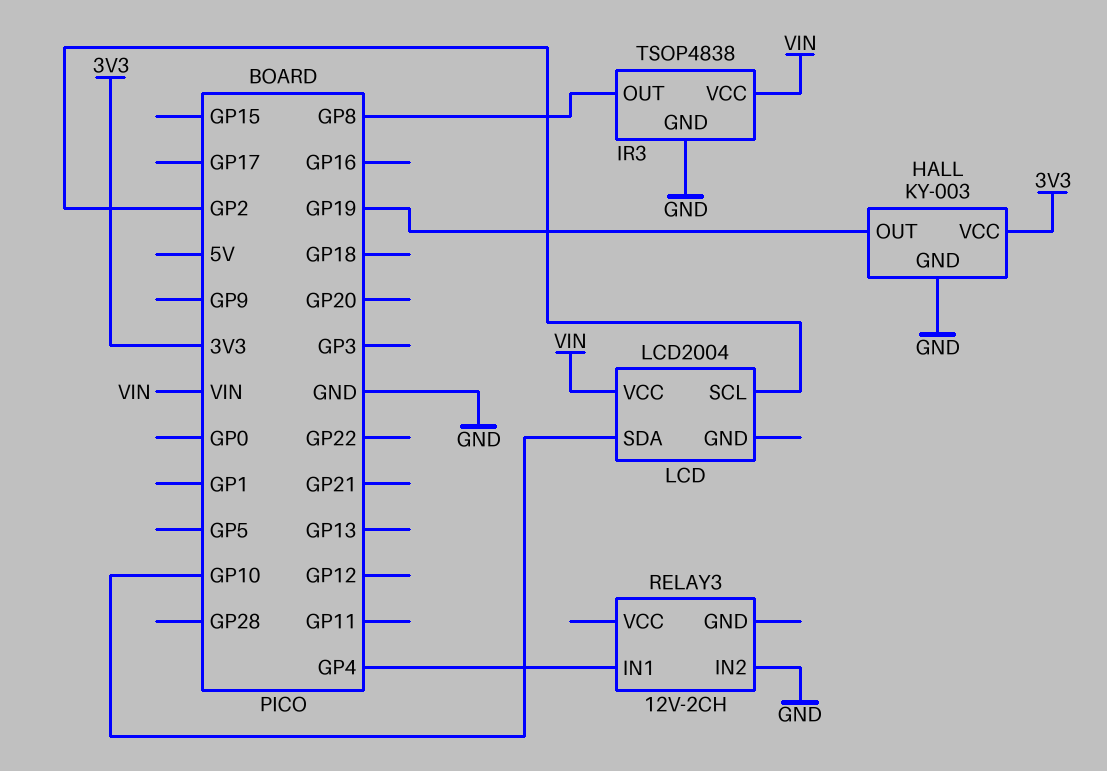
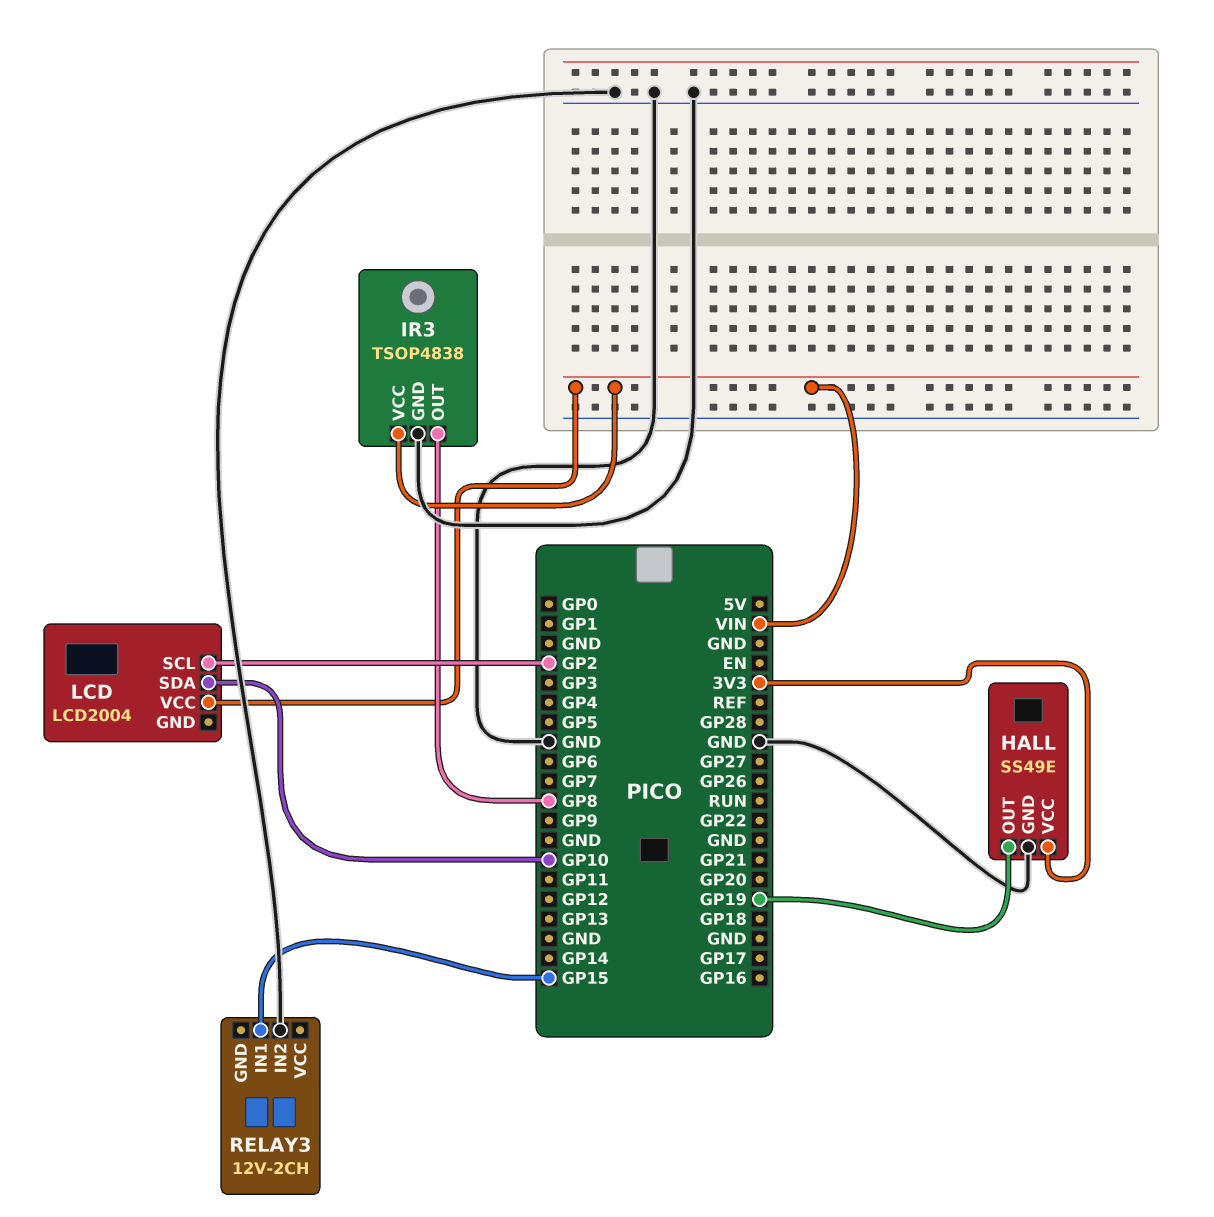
HALL: KY-003 -> SS49E
RELAY3 pin IN1: GP4 -> GP15

